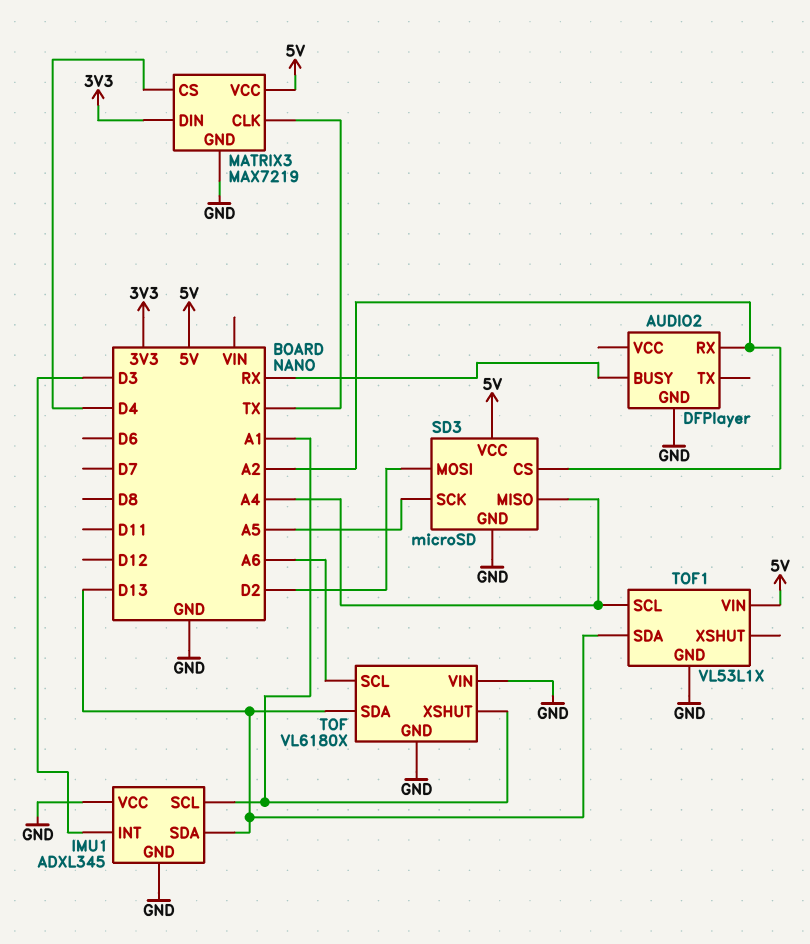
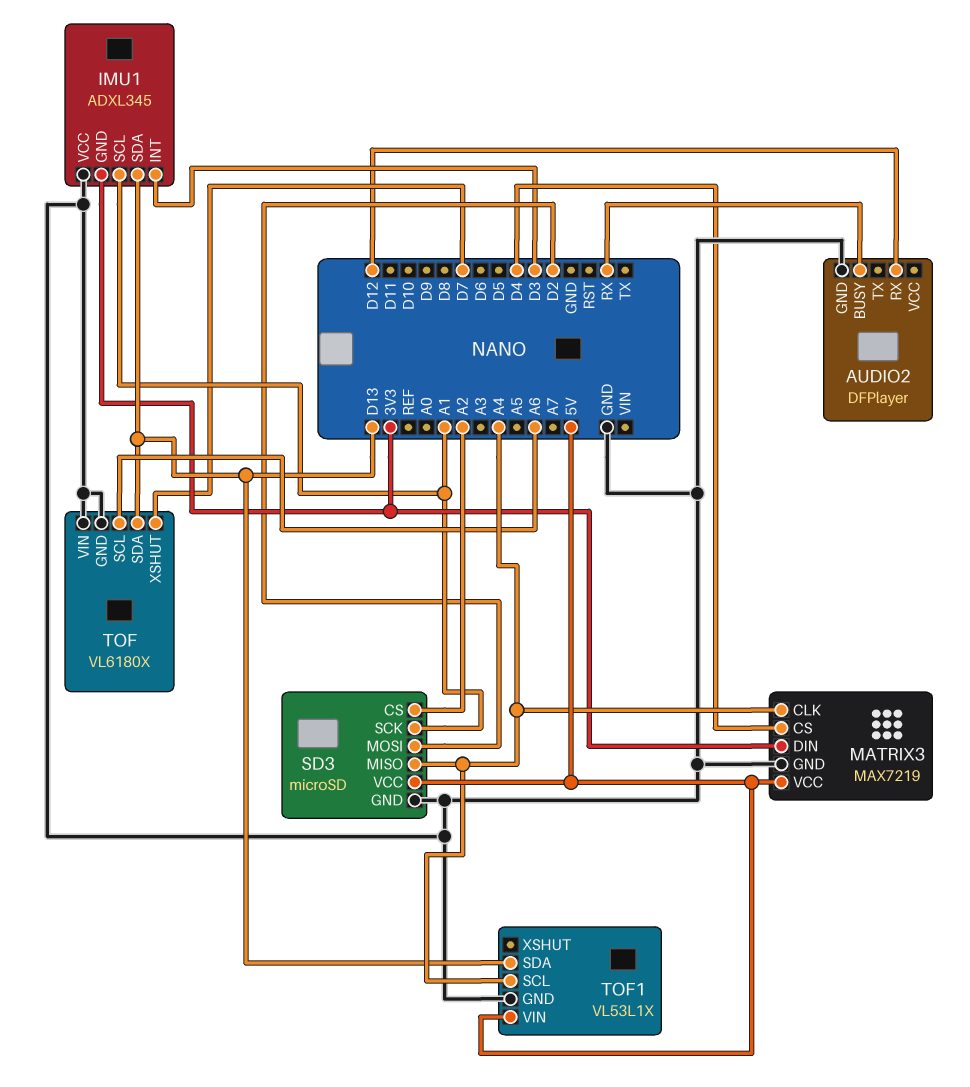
AUDIO2 pin RX: A2 -> D12
IMU1 pin GND: GND -> 3V3
MATRIX3 pin CLK: TX -> A4
SD3 pin SCK: A5 -> A1
TOF pin XSHUT: A1 -> D7

